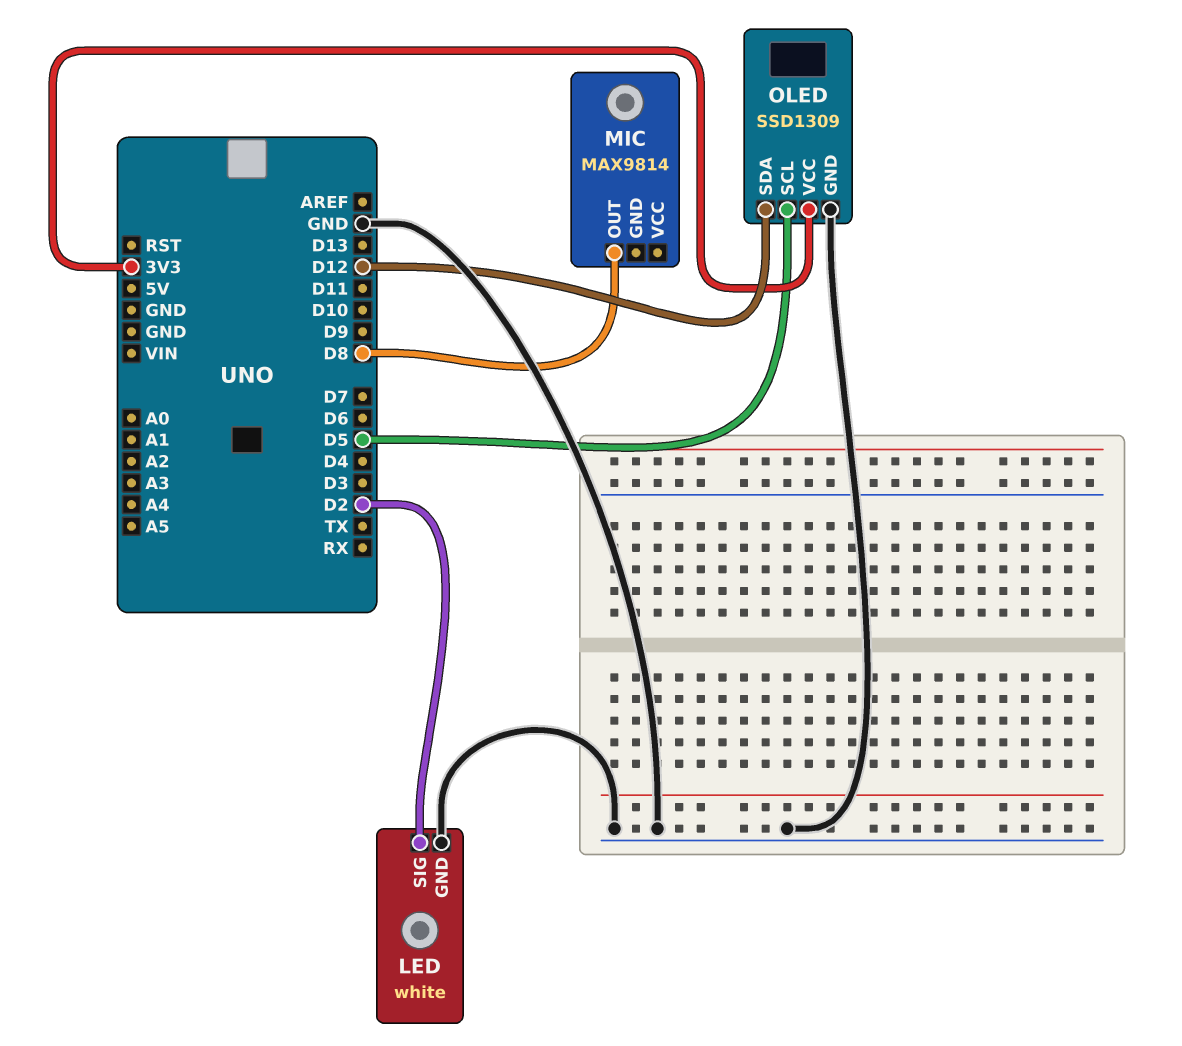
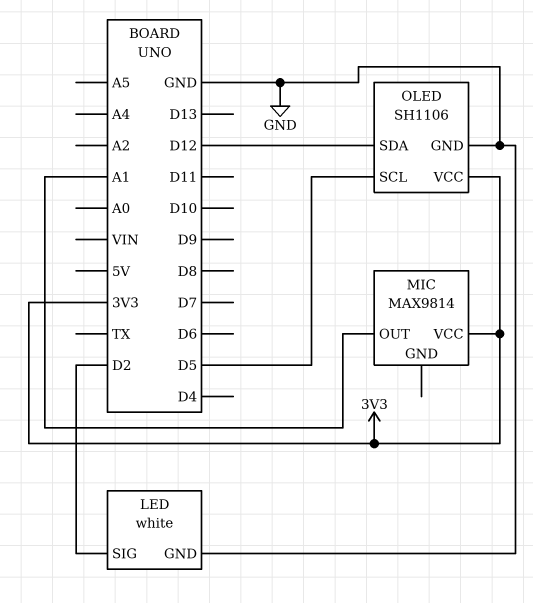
MIC pin OUT: D8 -> A1
MIC pin VCC: none -> 3V3
OLED: SSD1309 -> SH1106

